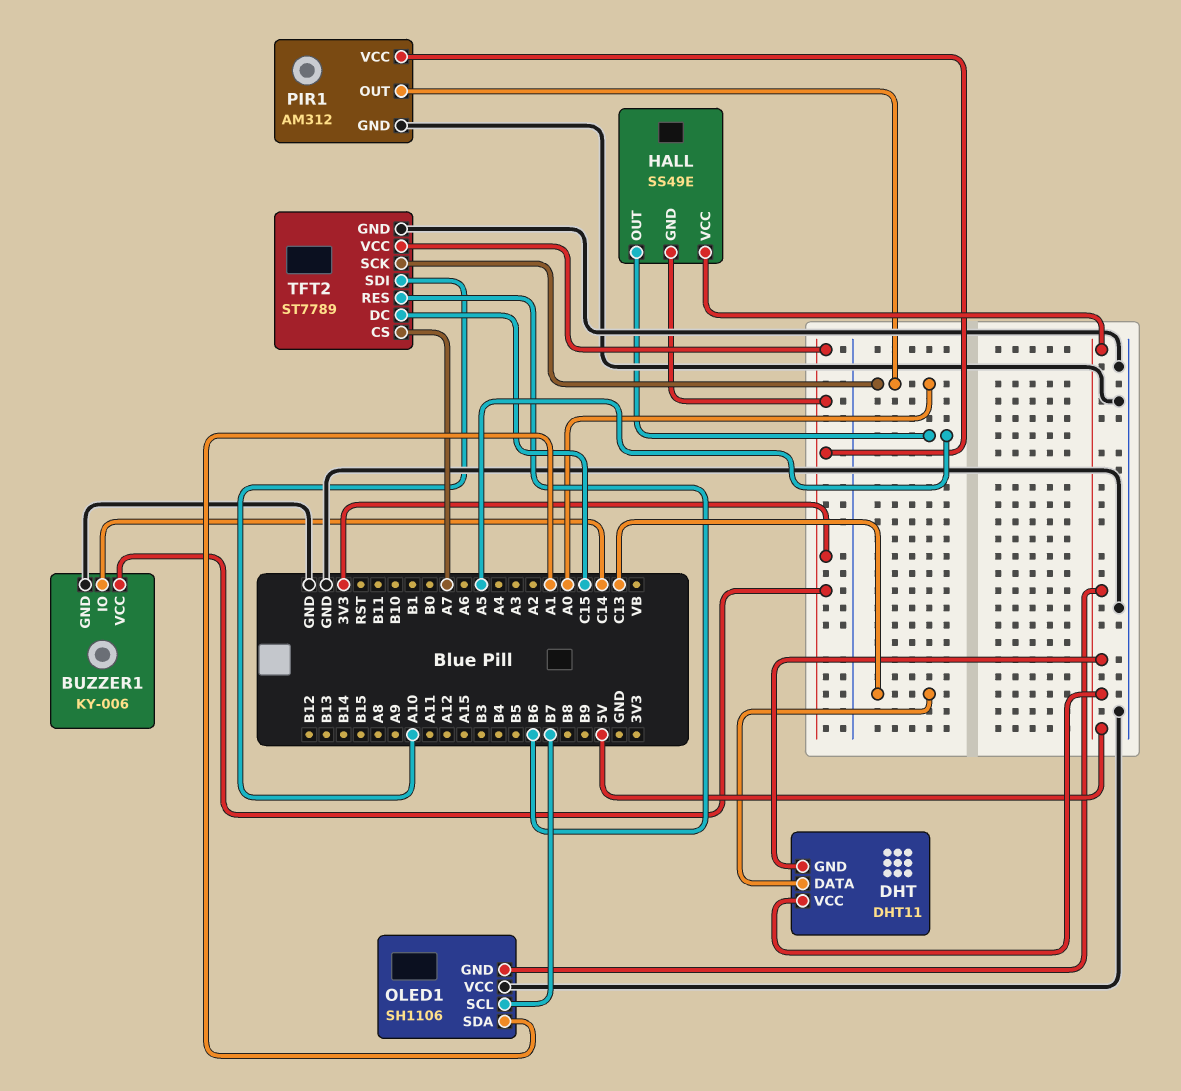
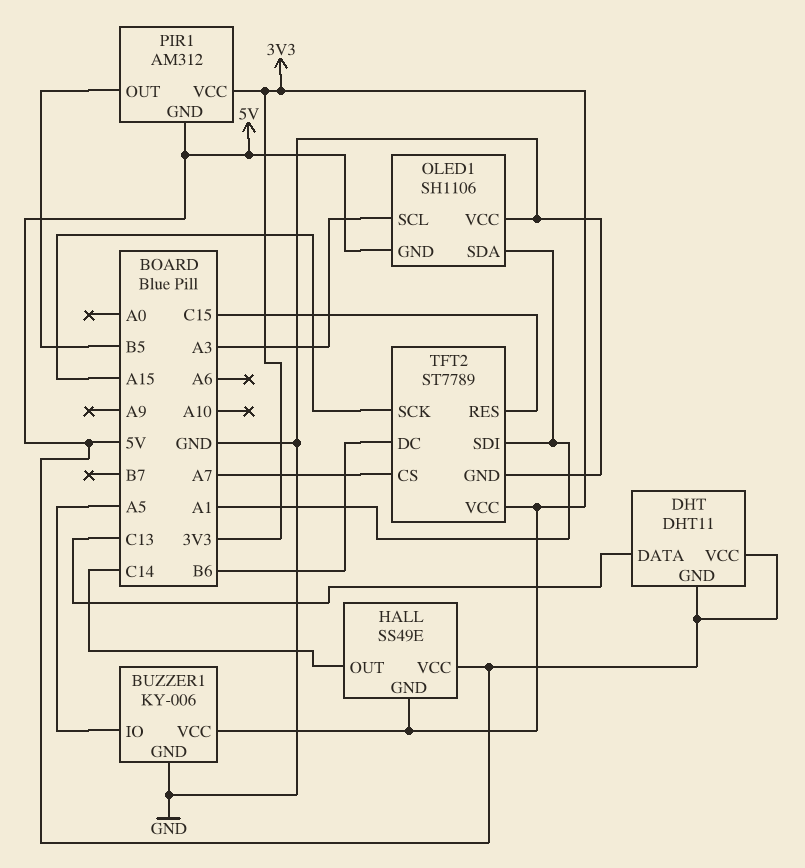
BUZZER1 pin IO: C14 -> A5
HALL pin OUT: A5 -> C14
OLED1 pin SCL: B7 -> A3
PIR1 pin GND: GND -> 5V
PIR1 pin OUT: A0 -> B5
TFT2 pin DC: C15 -> B6
TFT2 pin RES: B6 -> C15
TFT2 pin SCK: A0 -> A15
TFT2 pin SDI: A10 -> A1

